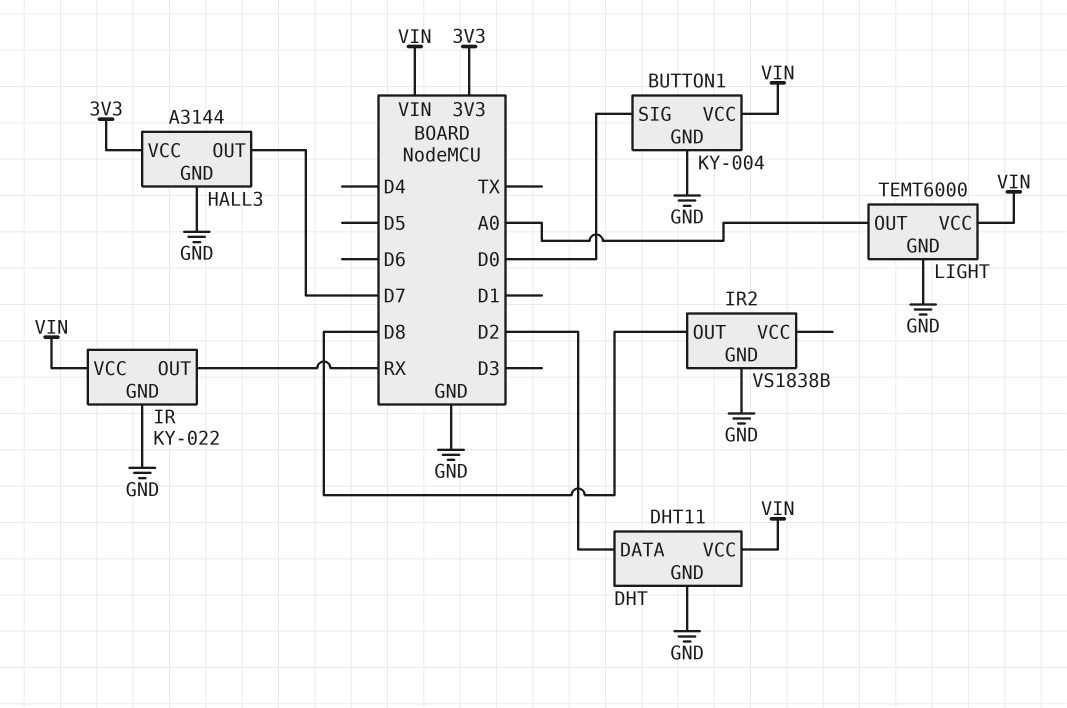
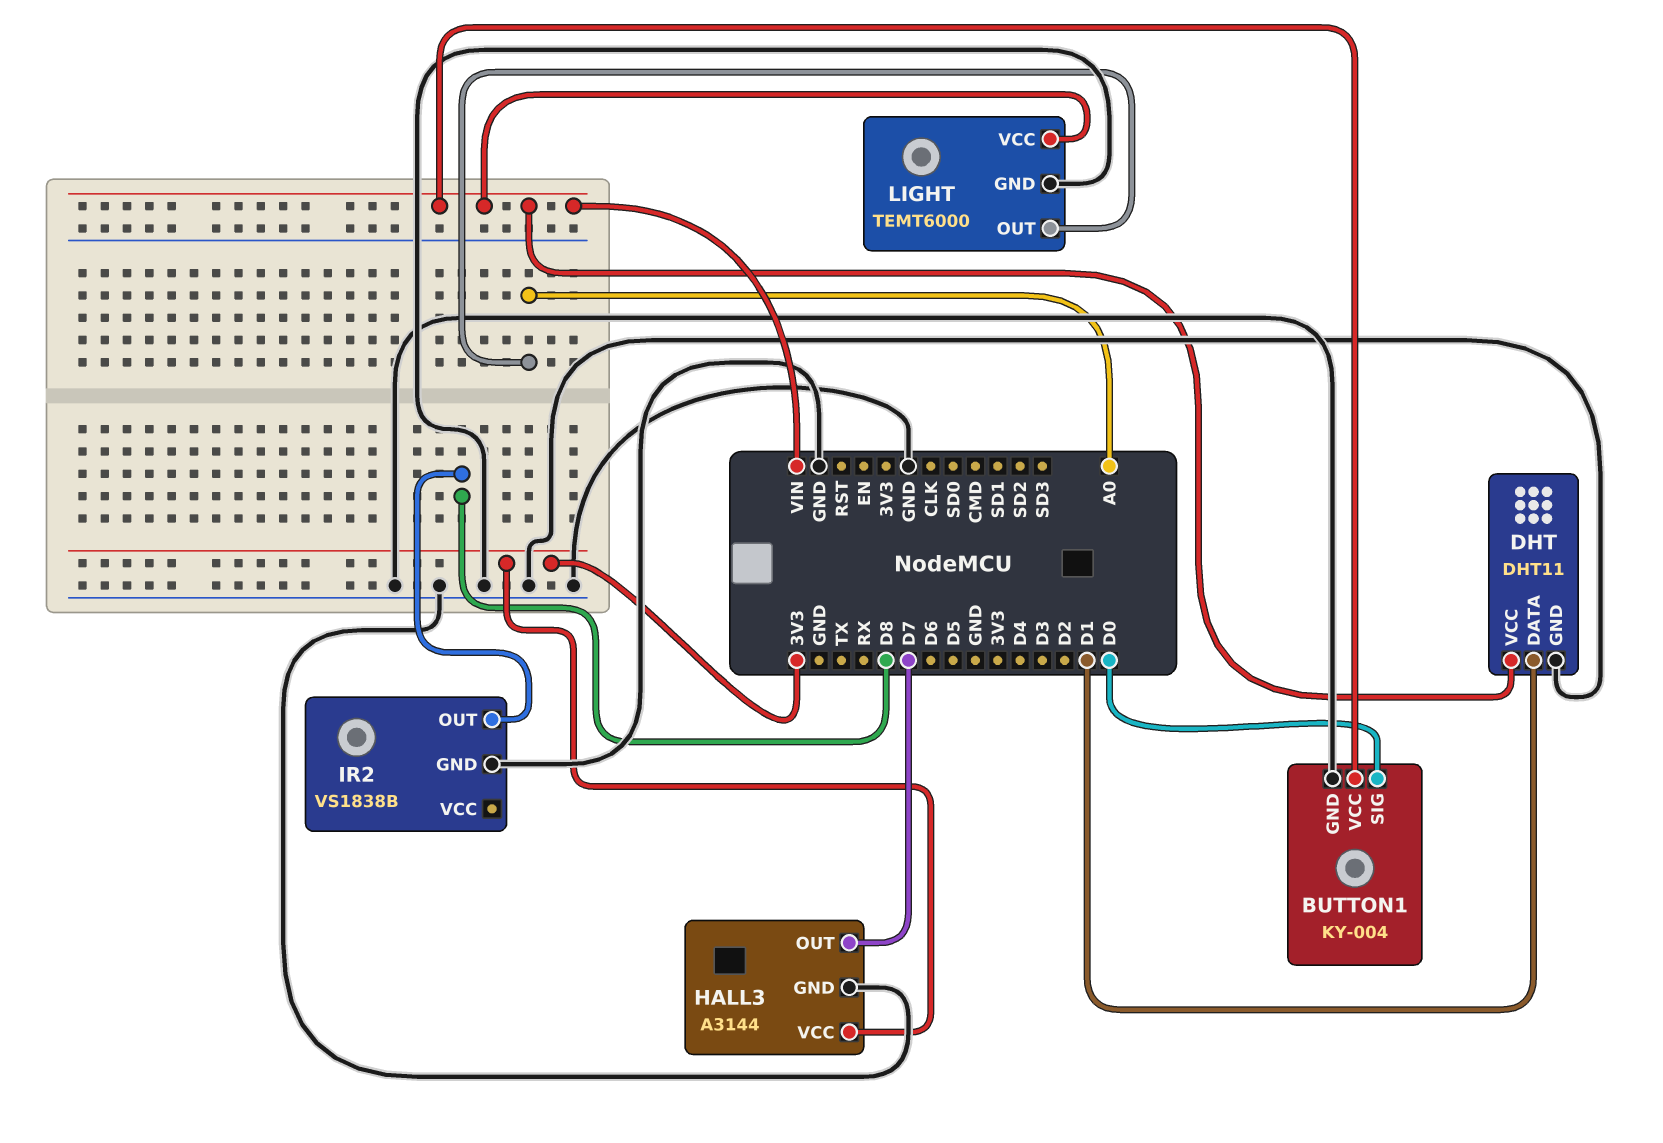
DHT pin DATA: D2 -> D1
IR: KY-022 -> none
IR pin GND: GND -> none
IR pin OUT: RX -> none
IR pin VCC: VIN -> none

